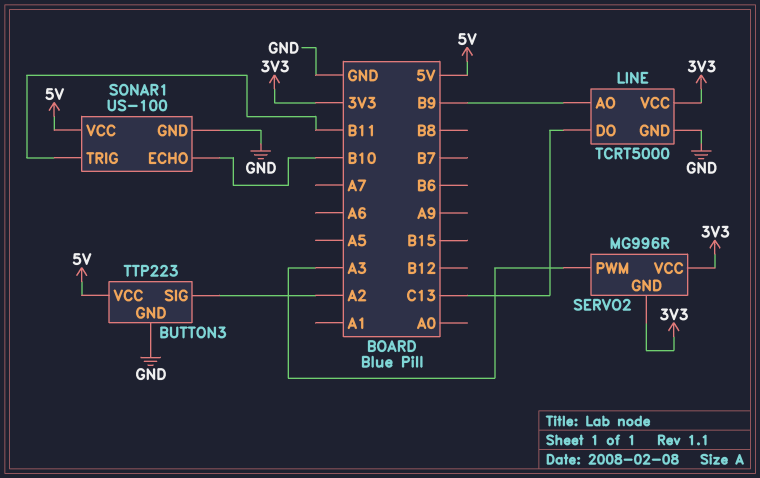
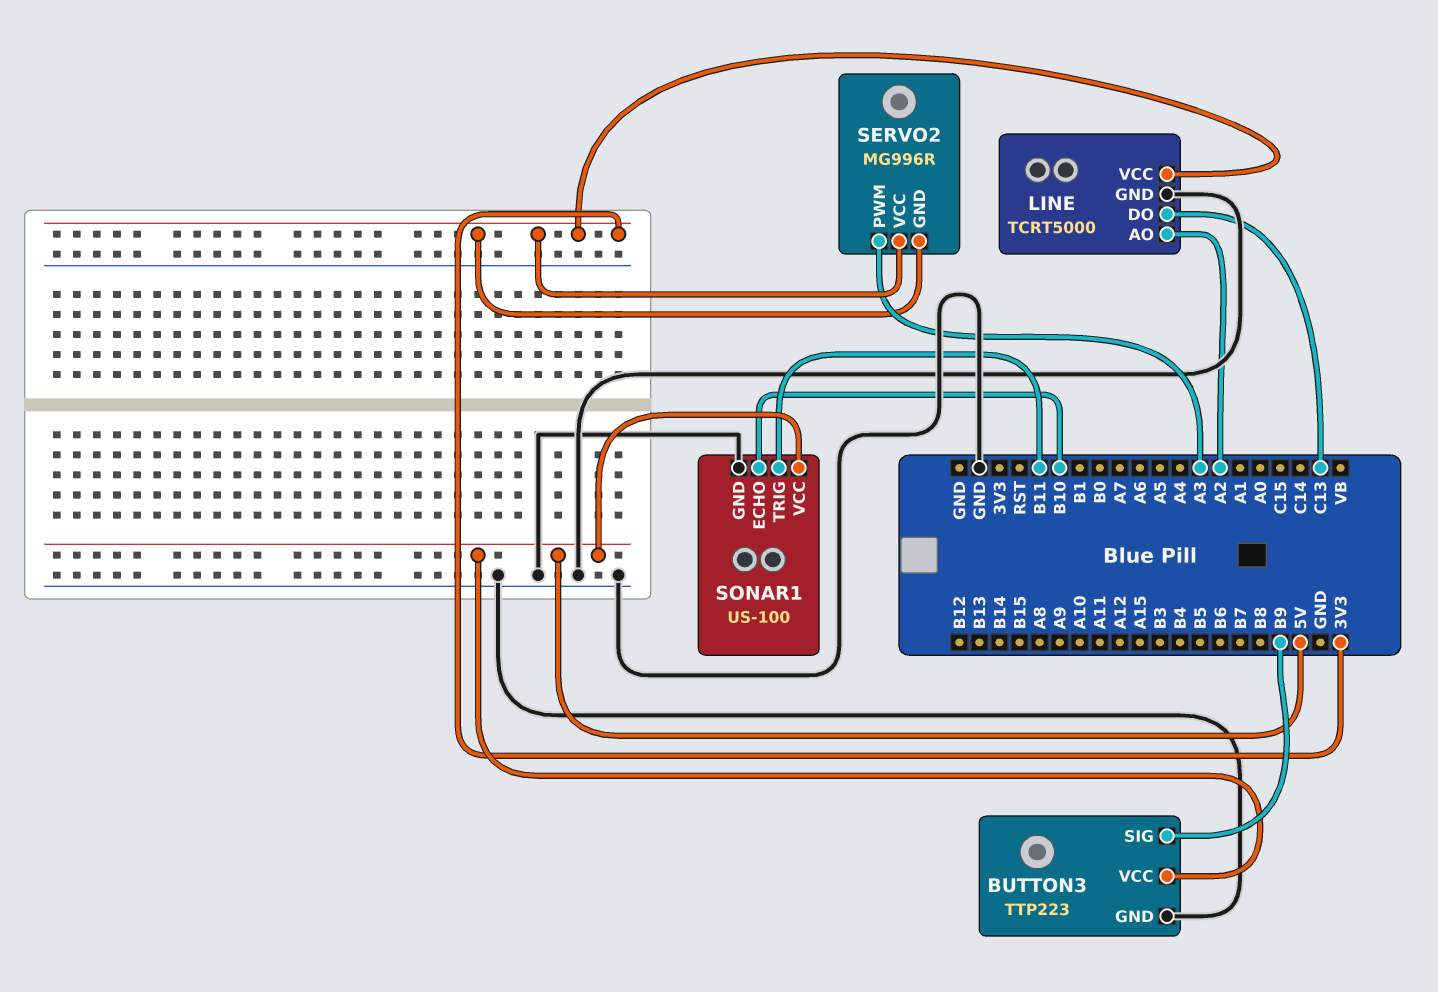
BUTTON3 pin SIG: A2 -> B9
LINE pin AO: B9 -> A2

